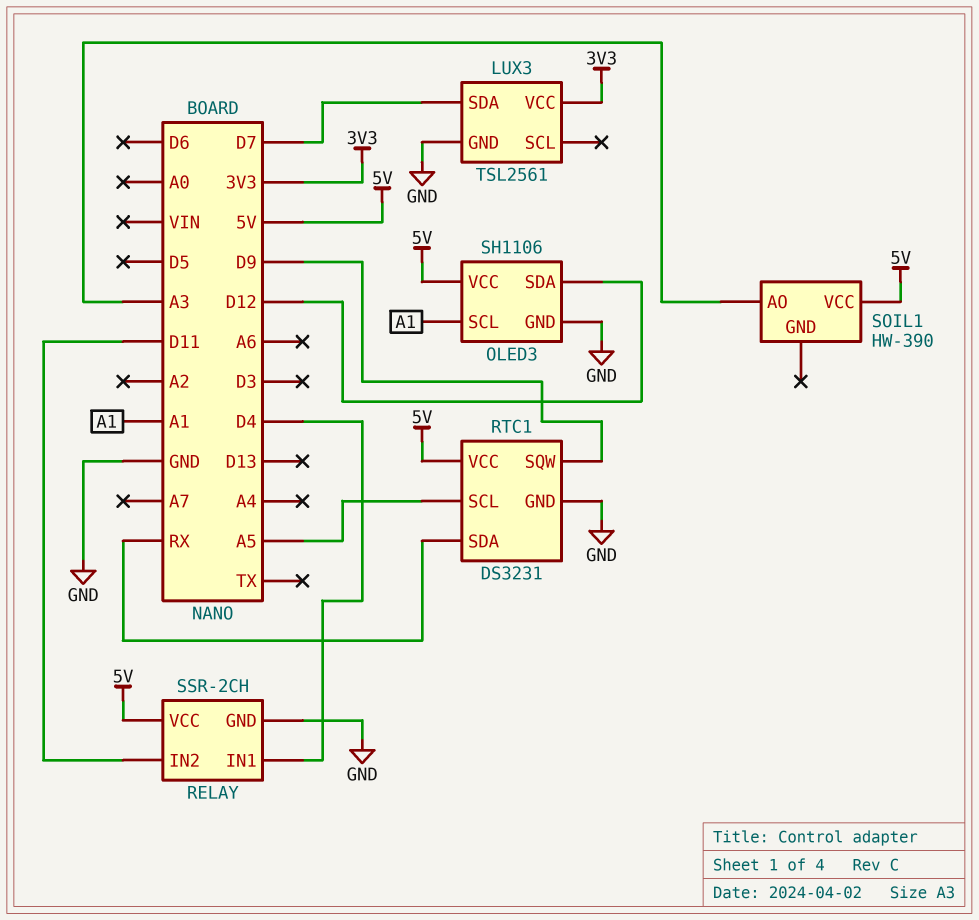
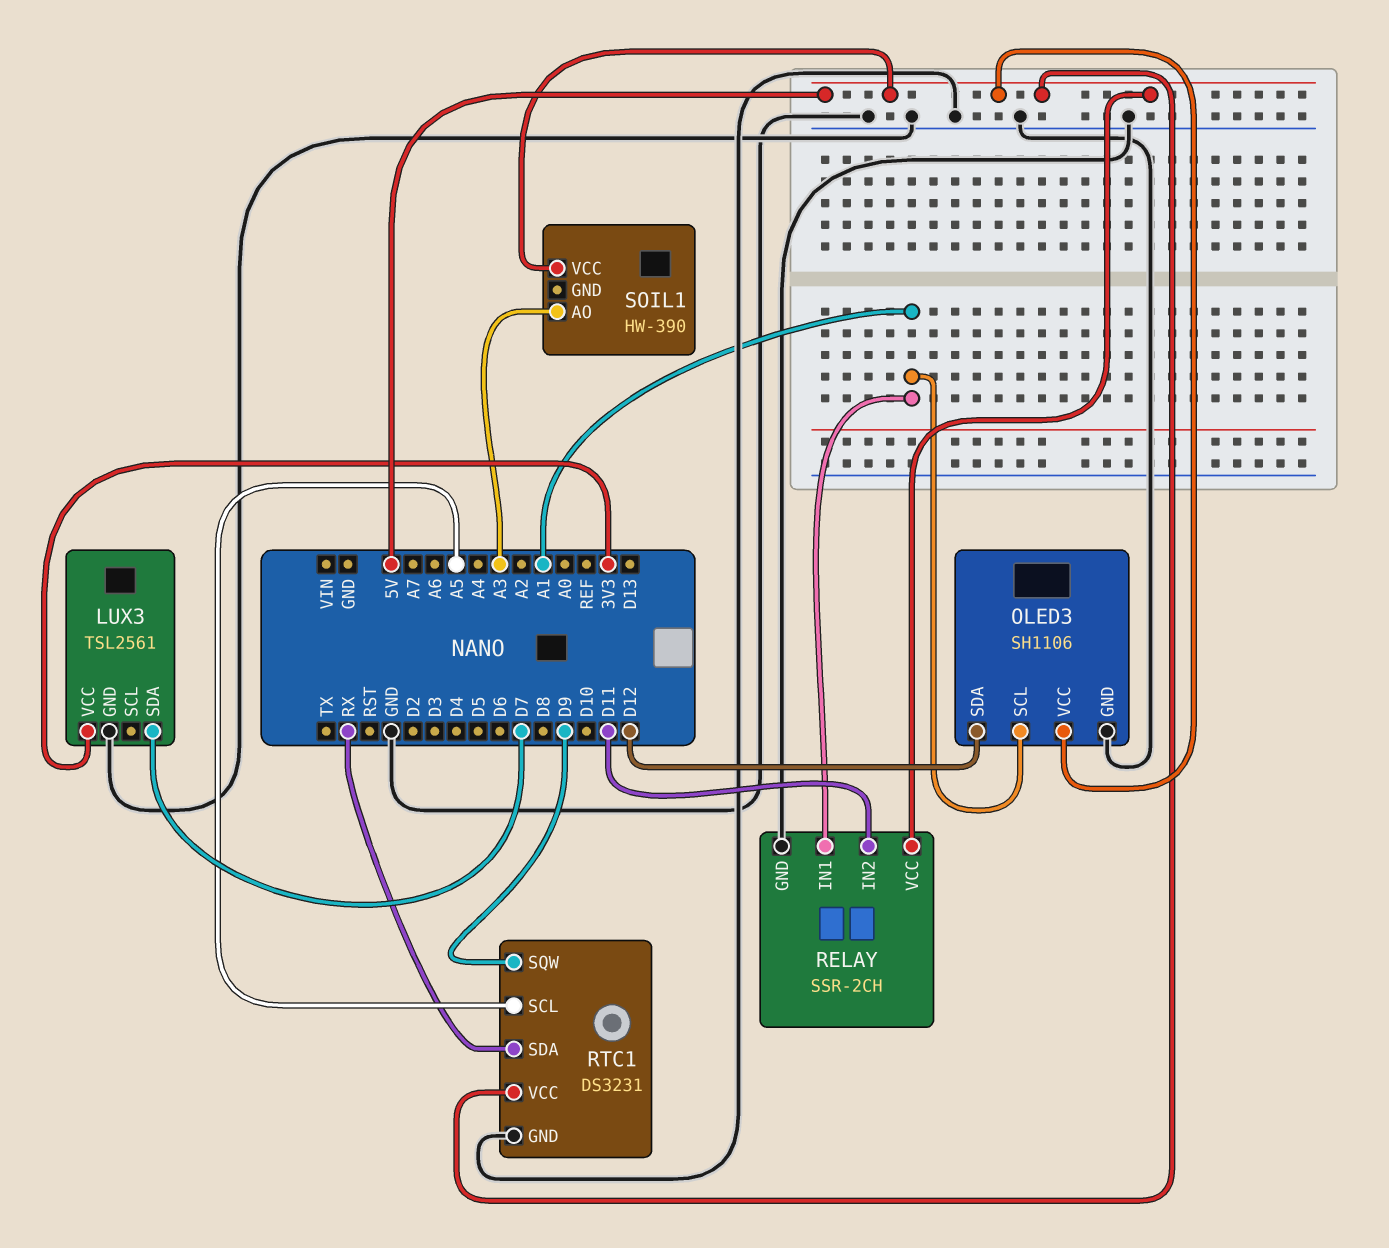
RELAY pin IN1: D4 -> A1

